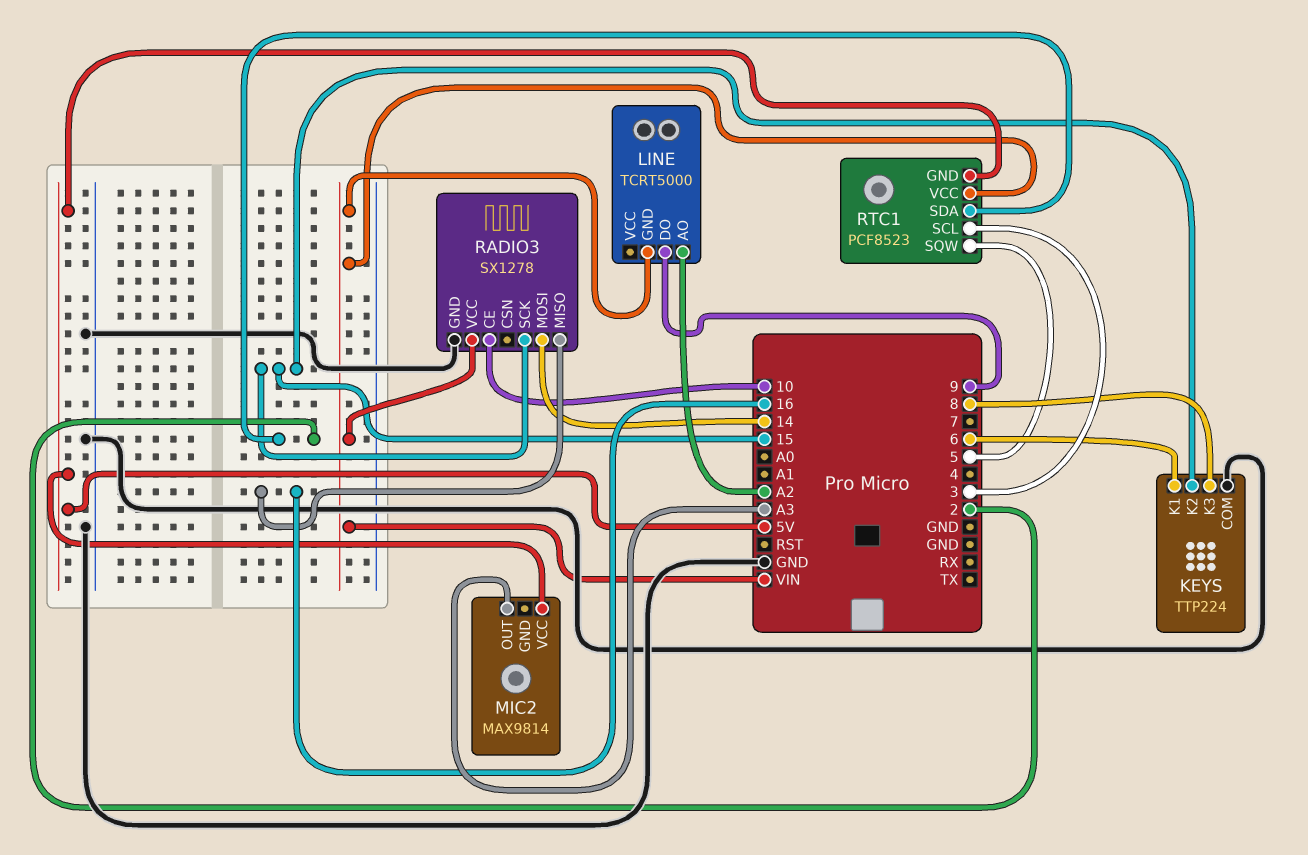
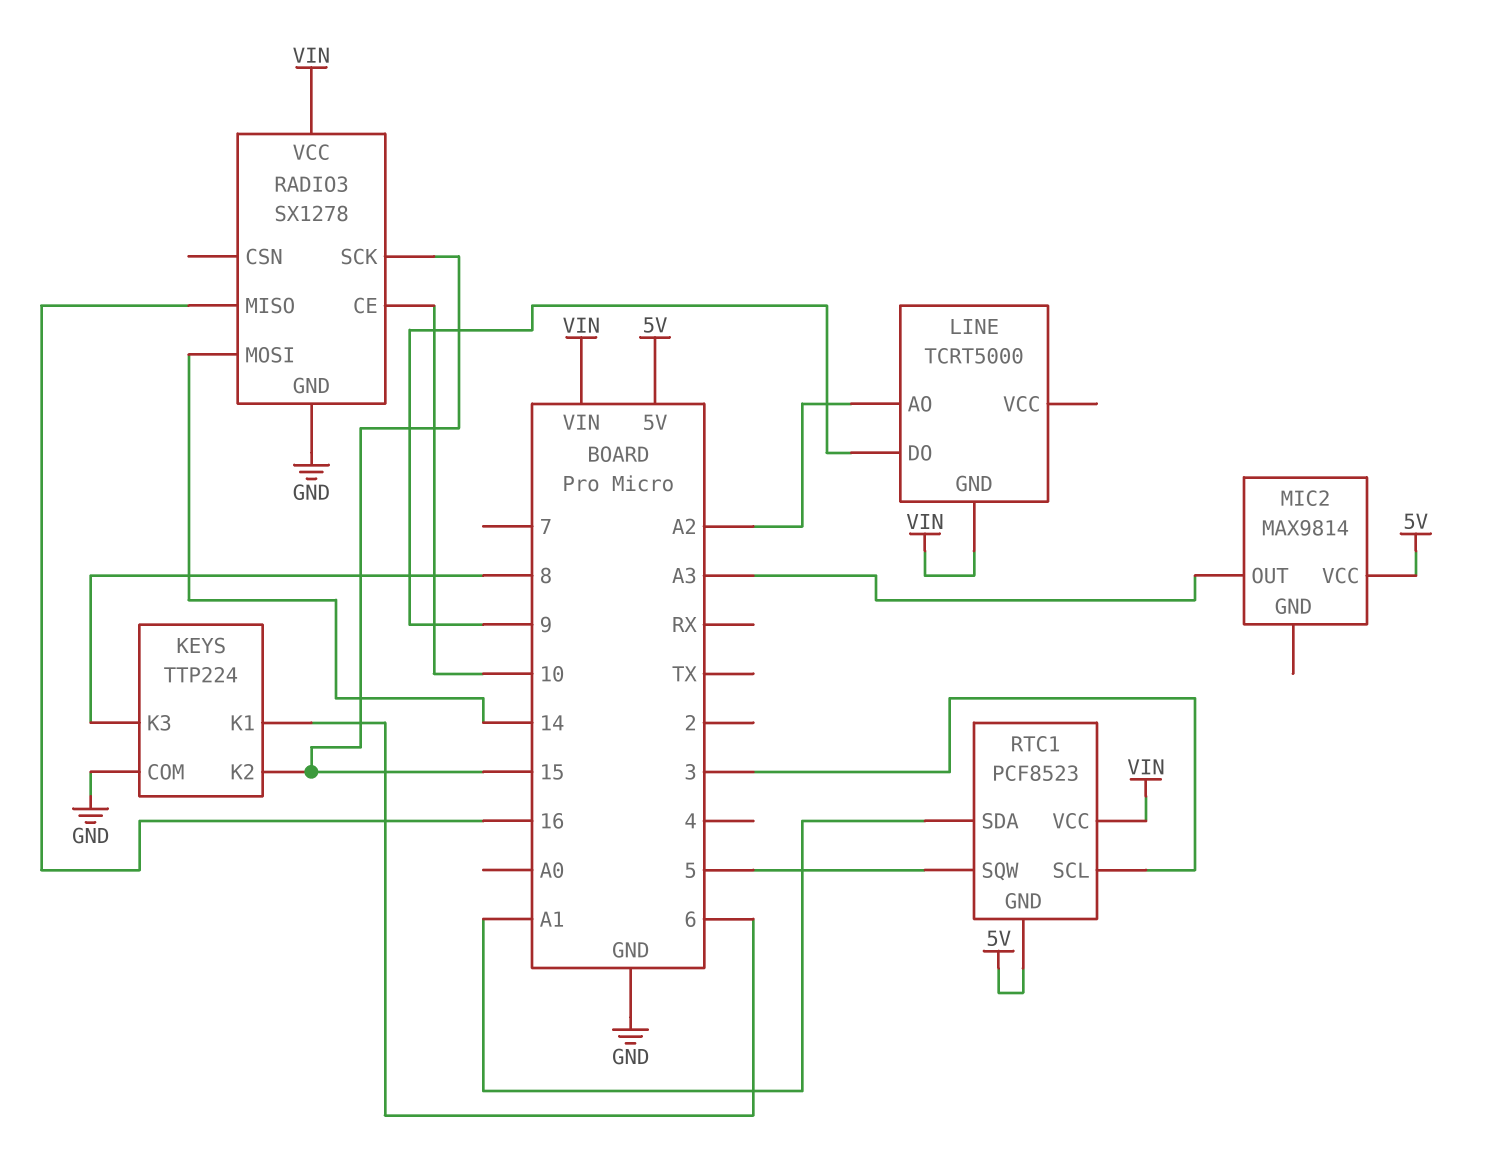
RTC1 pin SDA: 2 -> A1

